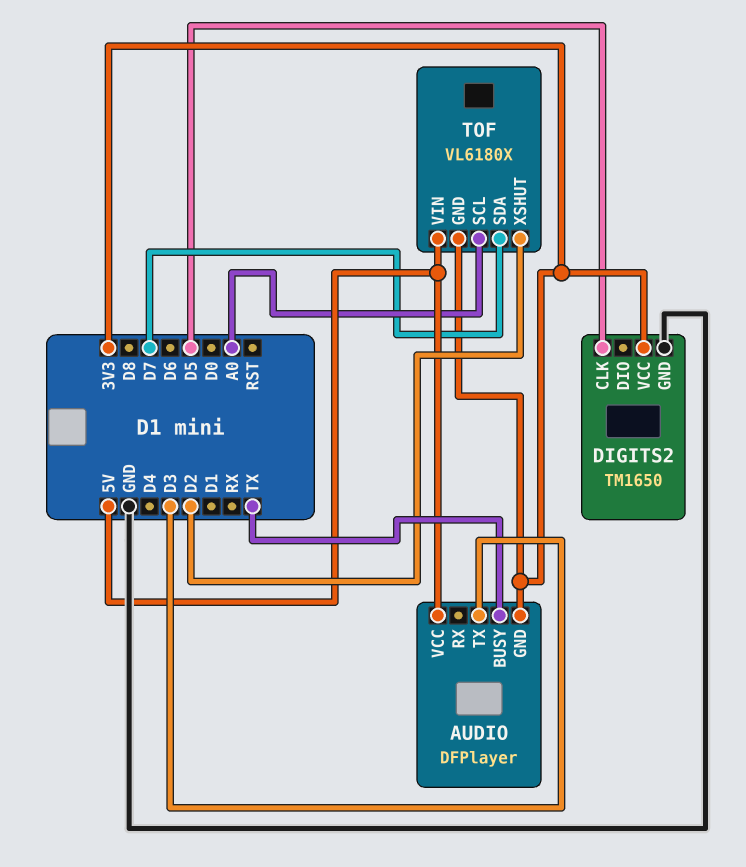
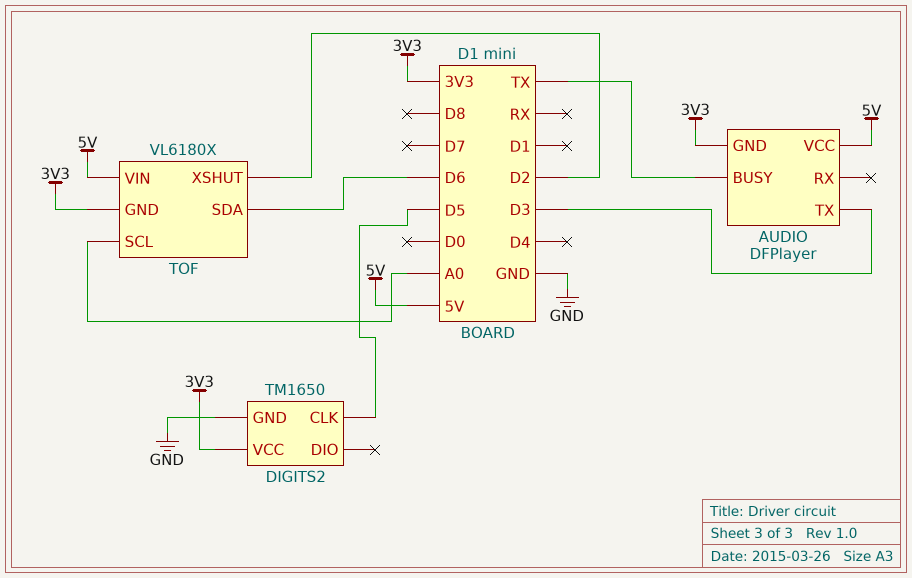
TOF pin SDA: D7 -> D6

